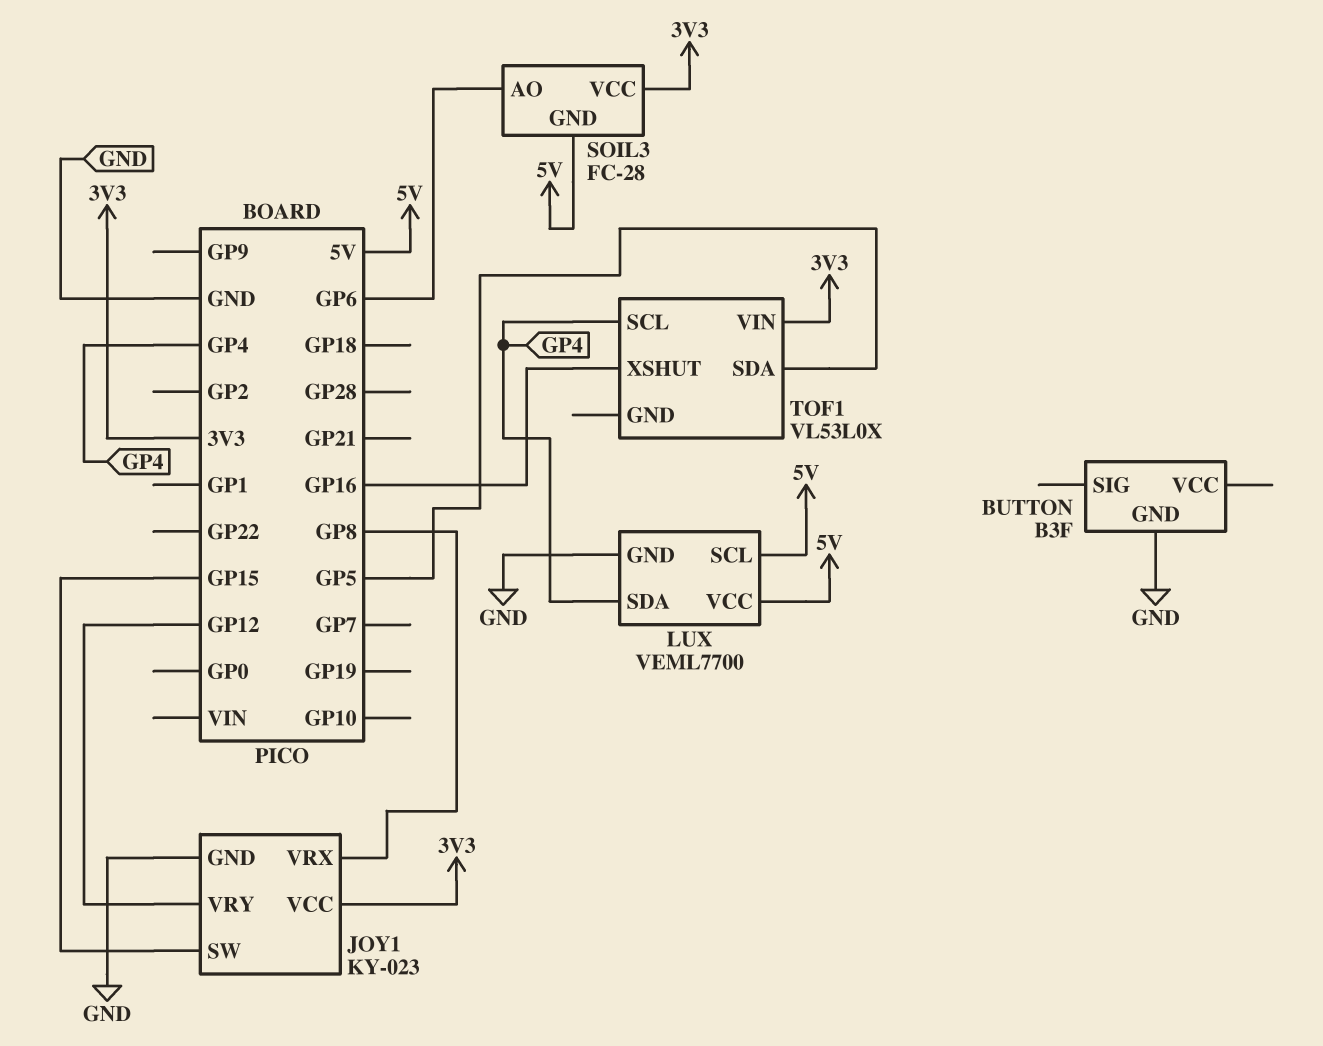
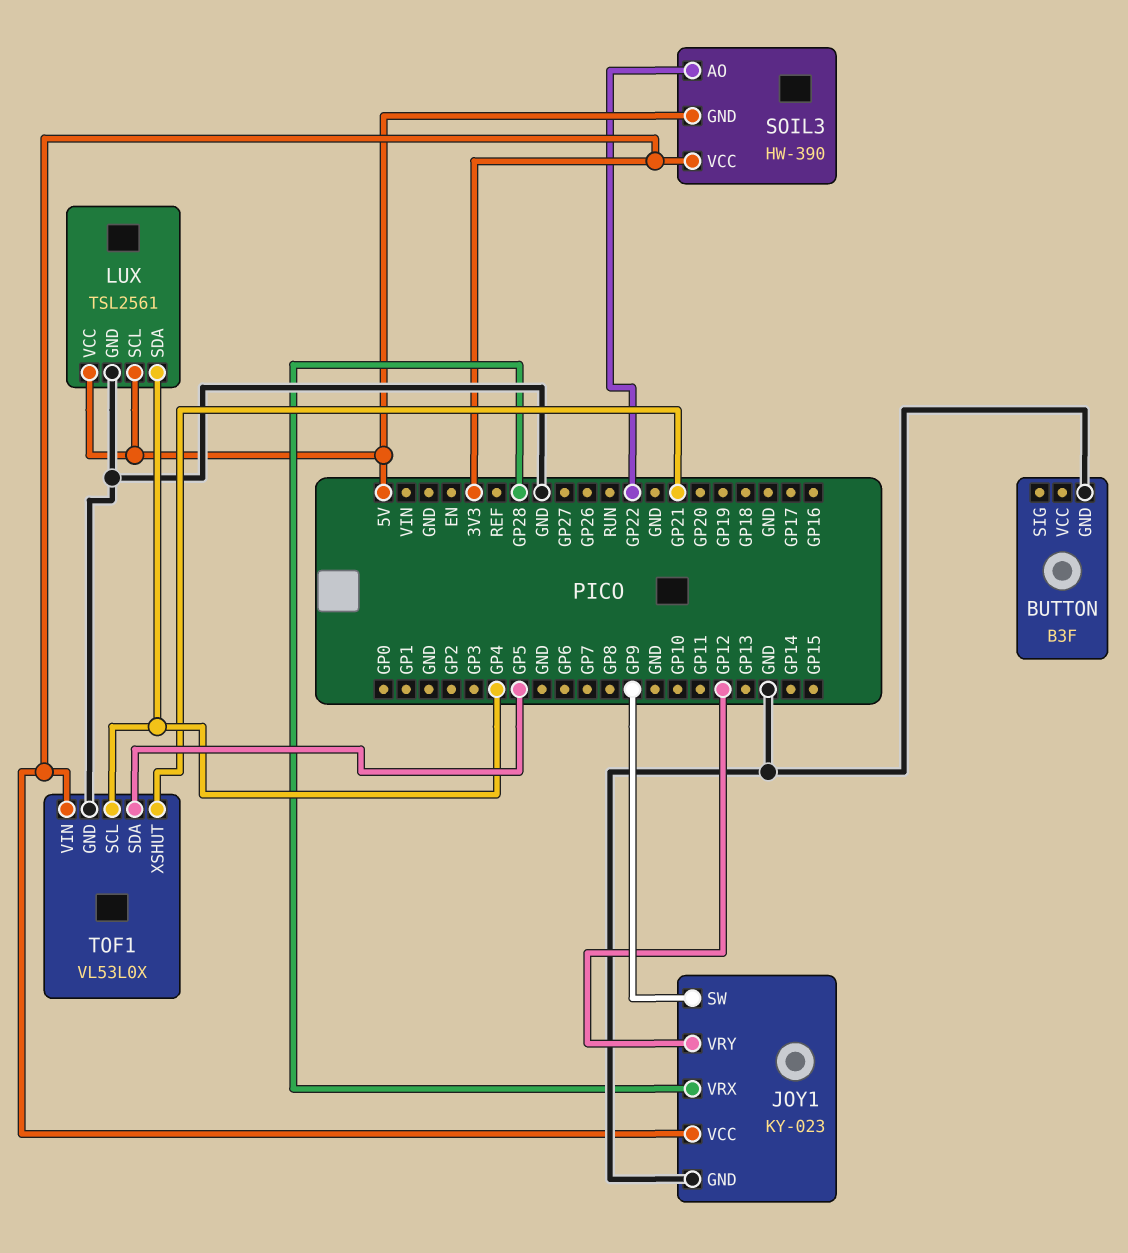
JOY1 pin SW: GP15 -> GP9
JOY1 pin VRX: GP8 -> GP28
LUX: VEML7700 -> TSL2561
SOIL3: FC-28 -> HW-390
SOIL3 pin AO: GP6 -> GP22
TOF1 pin GND: none -> GND
TOF1 pin XSHUT: GP16 -> GP21

